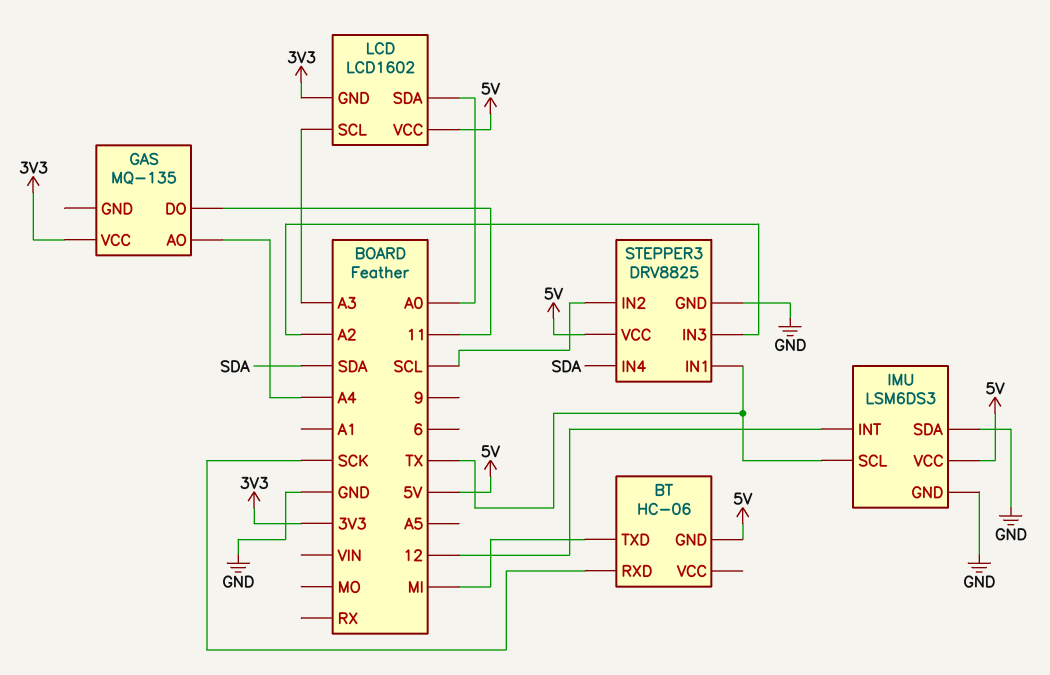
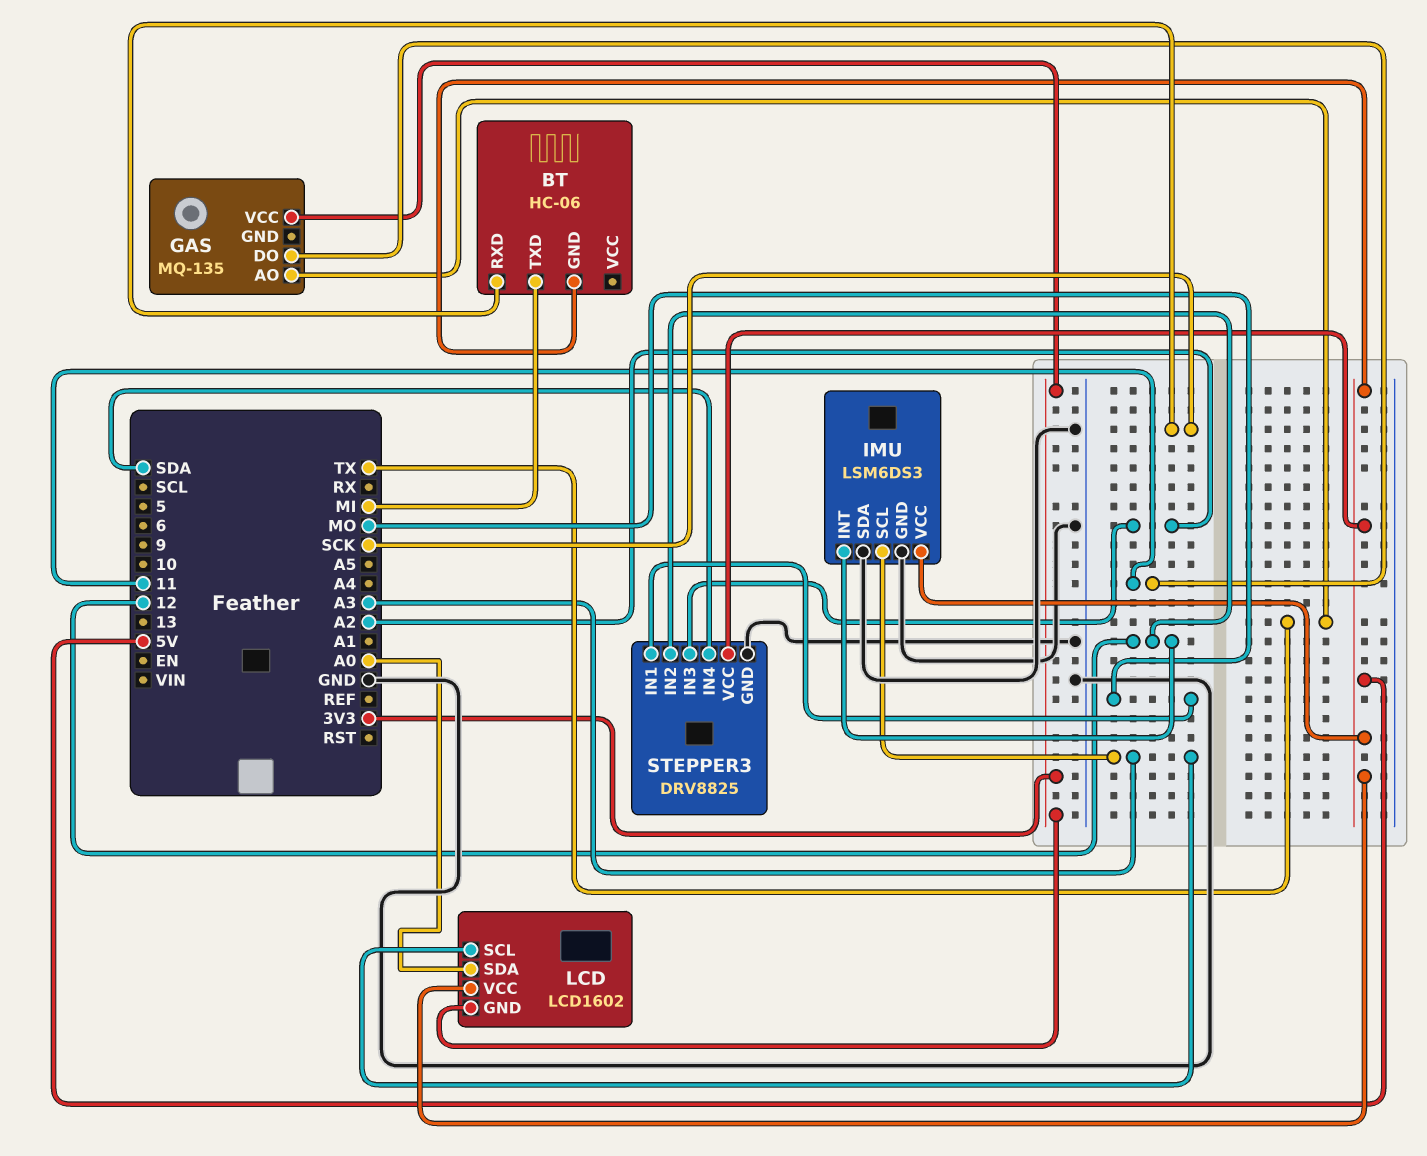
GAS pin AO: A4 -> TX
IMU pin SCL: TX -> A3
STEPPER3 pin IN1: TX -> MO
STEPPER3 pin IN2: SCL -> 12

